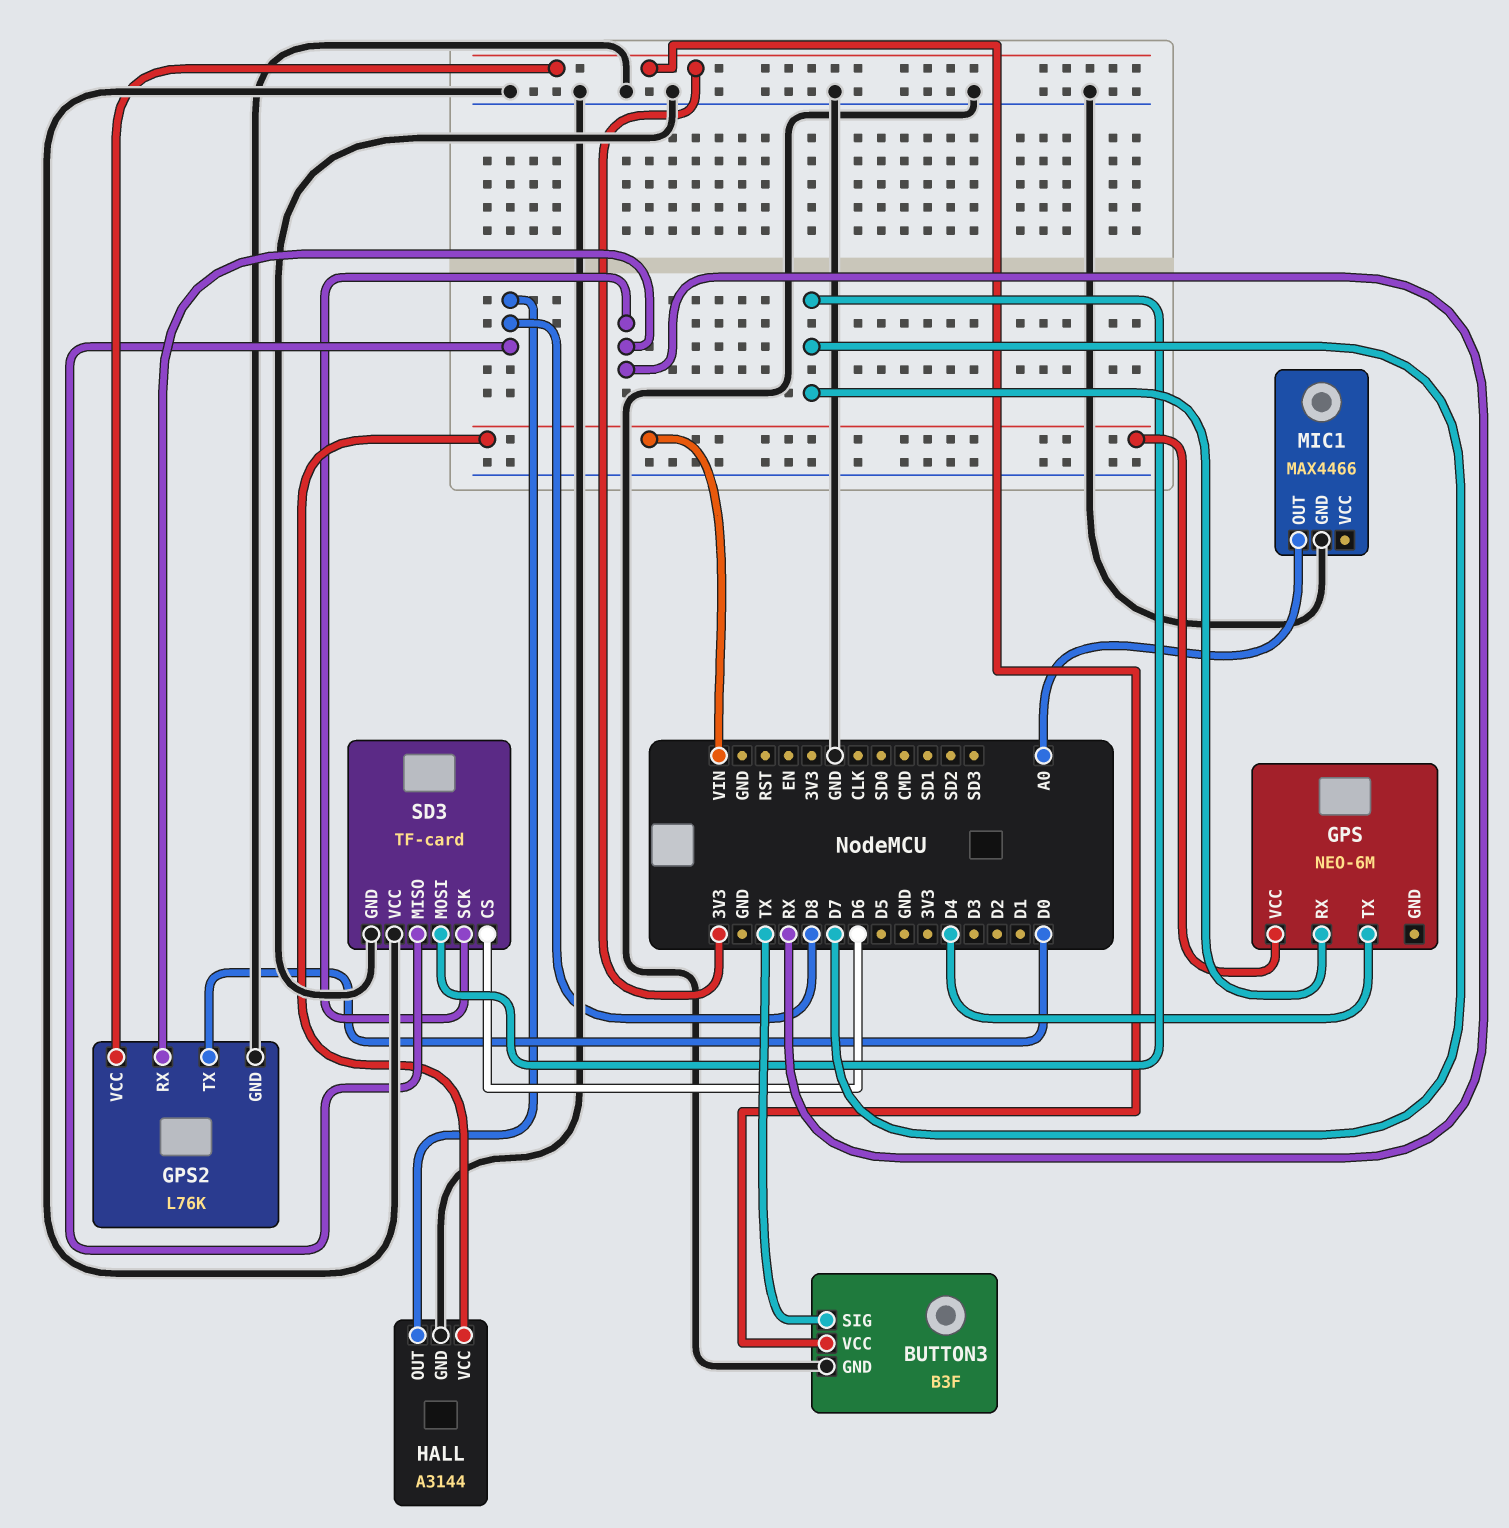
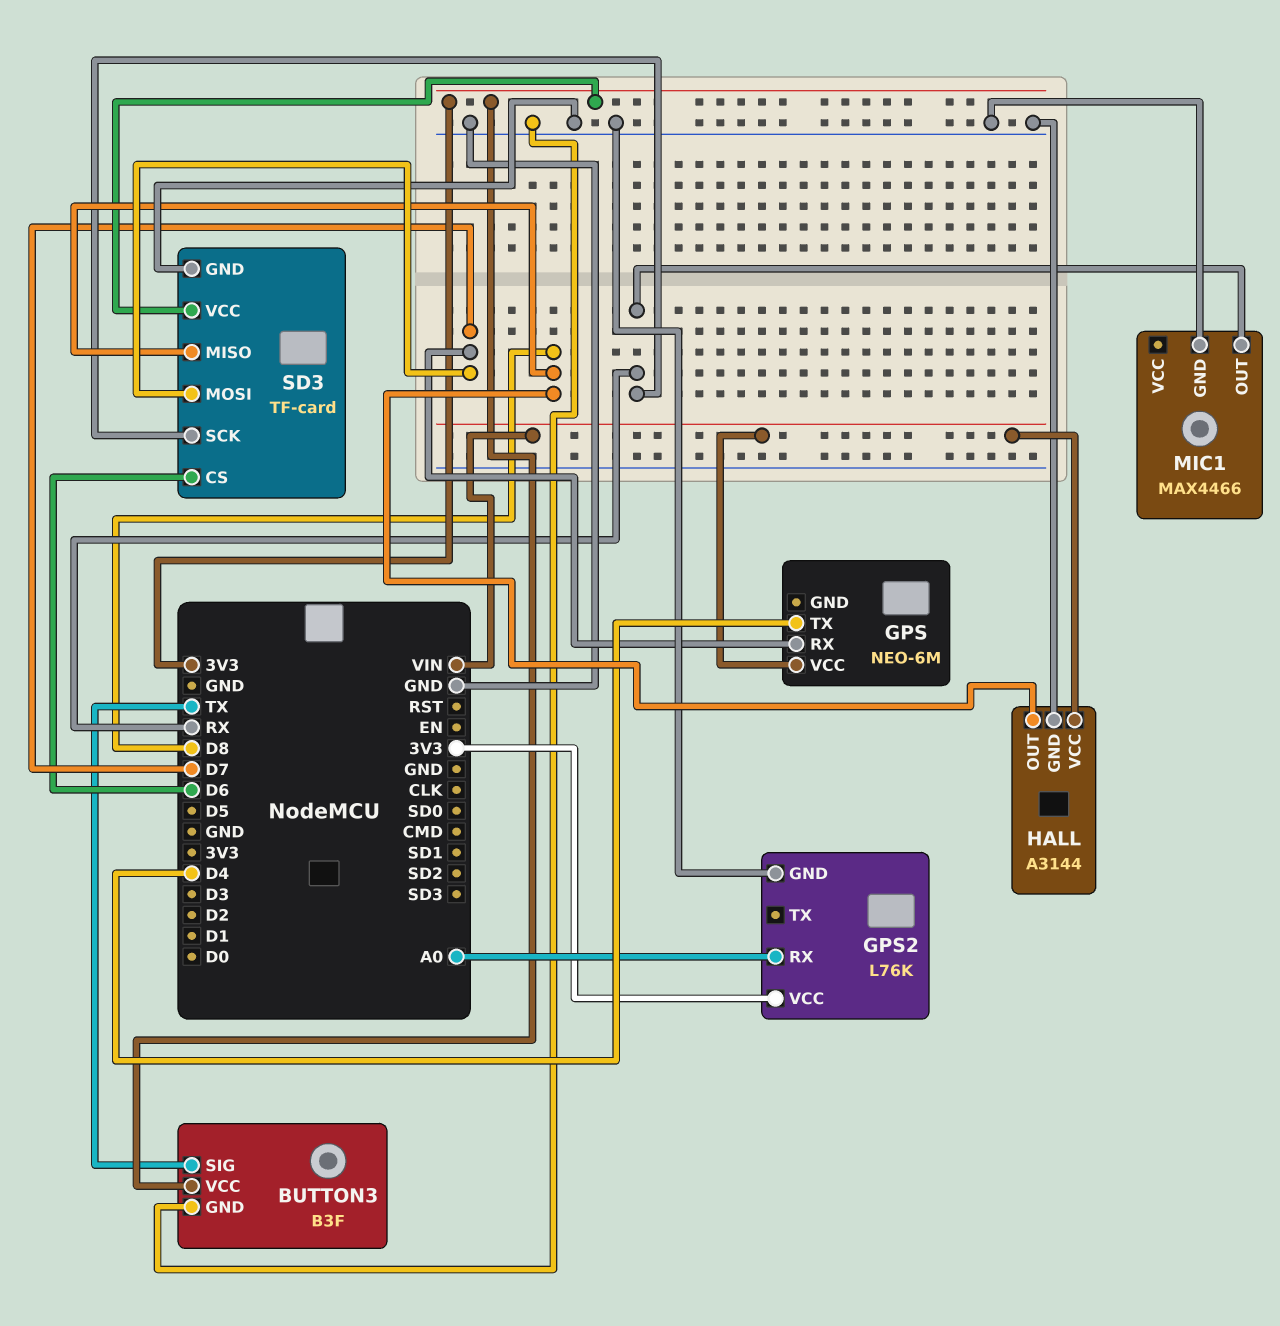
GPS2 pin RX: RX -> A0
GPS2 pin TX: D0 -> none
MIC1 pin OUT: A0 -> RX
SD3 pin VCC: GND -> 3V3

